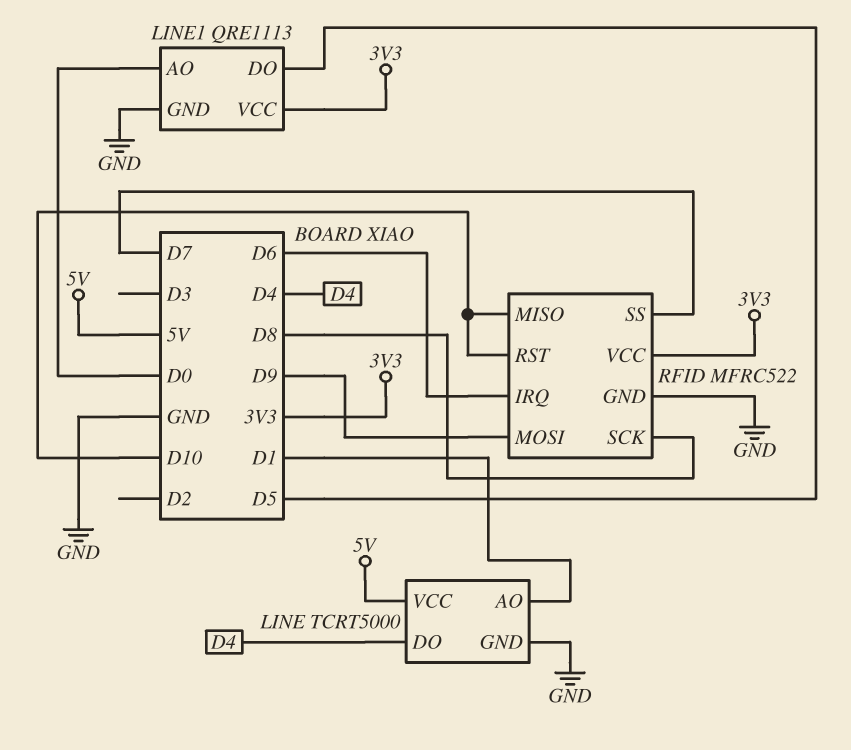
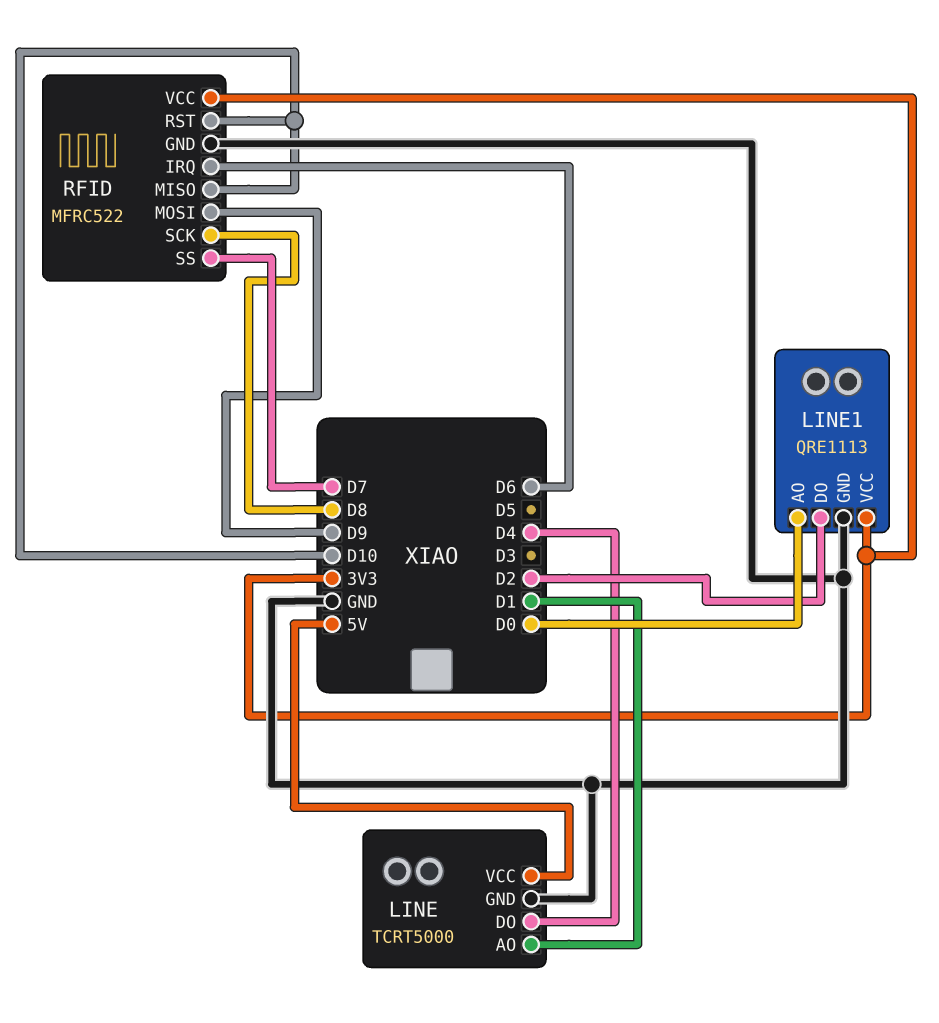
LINE1 pin DO: D5 -> D2

